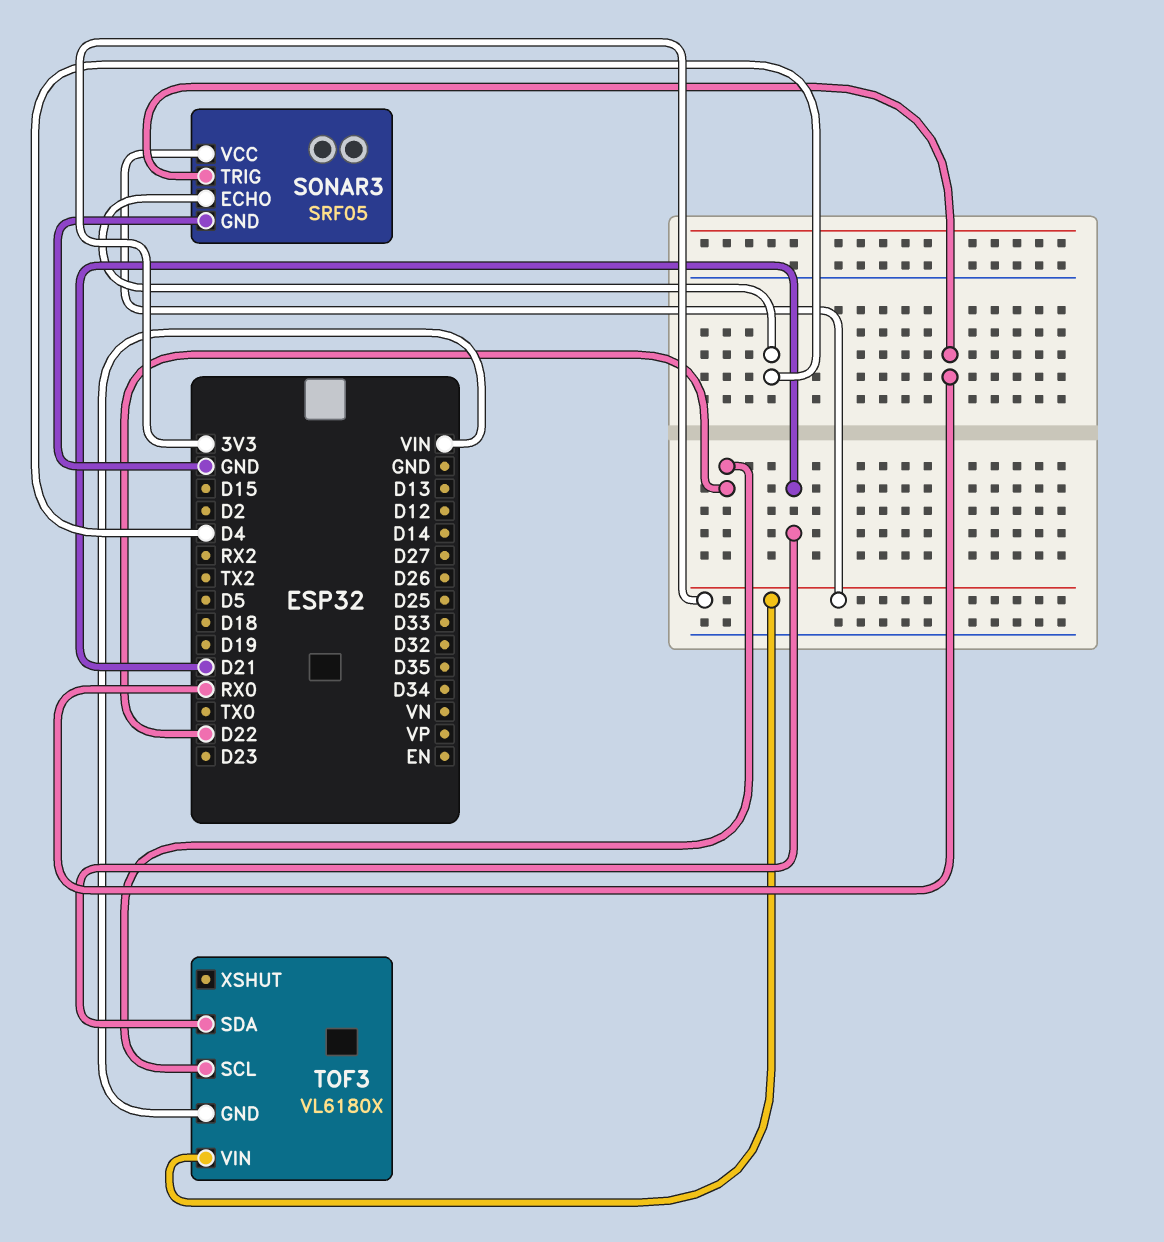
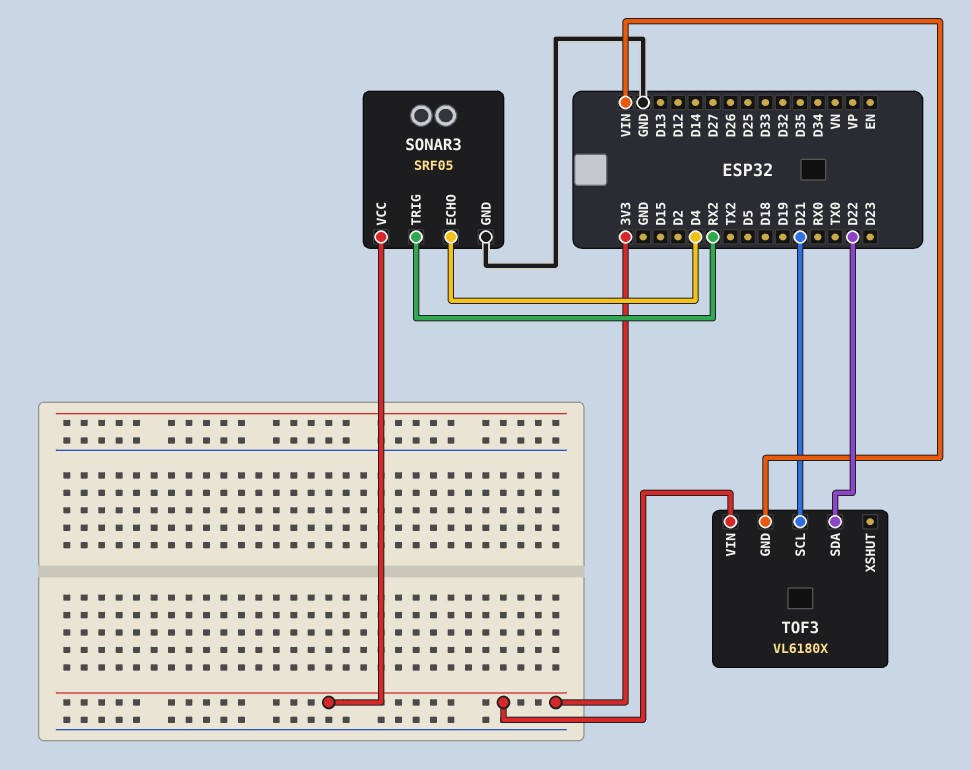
SONAR3 pin TRIG: RX0 -> RX2
TOF3 pin SCL: D22 -> D21
TOF3 pin SDA: D21 -> D22

